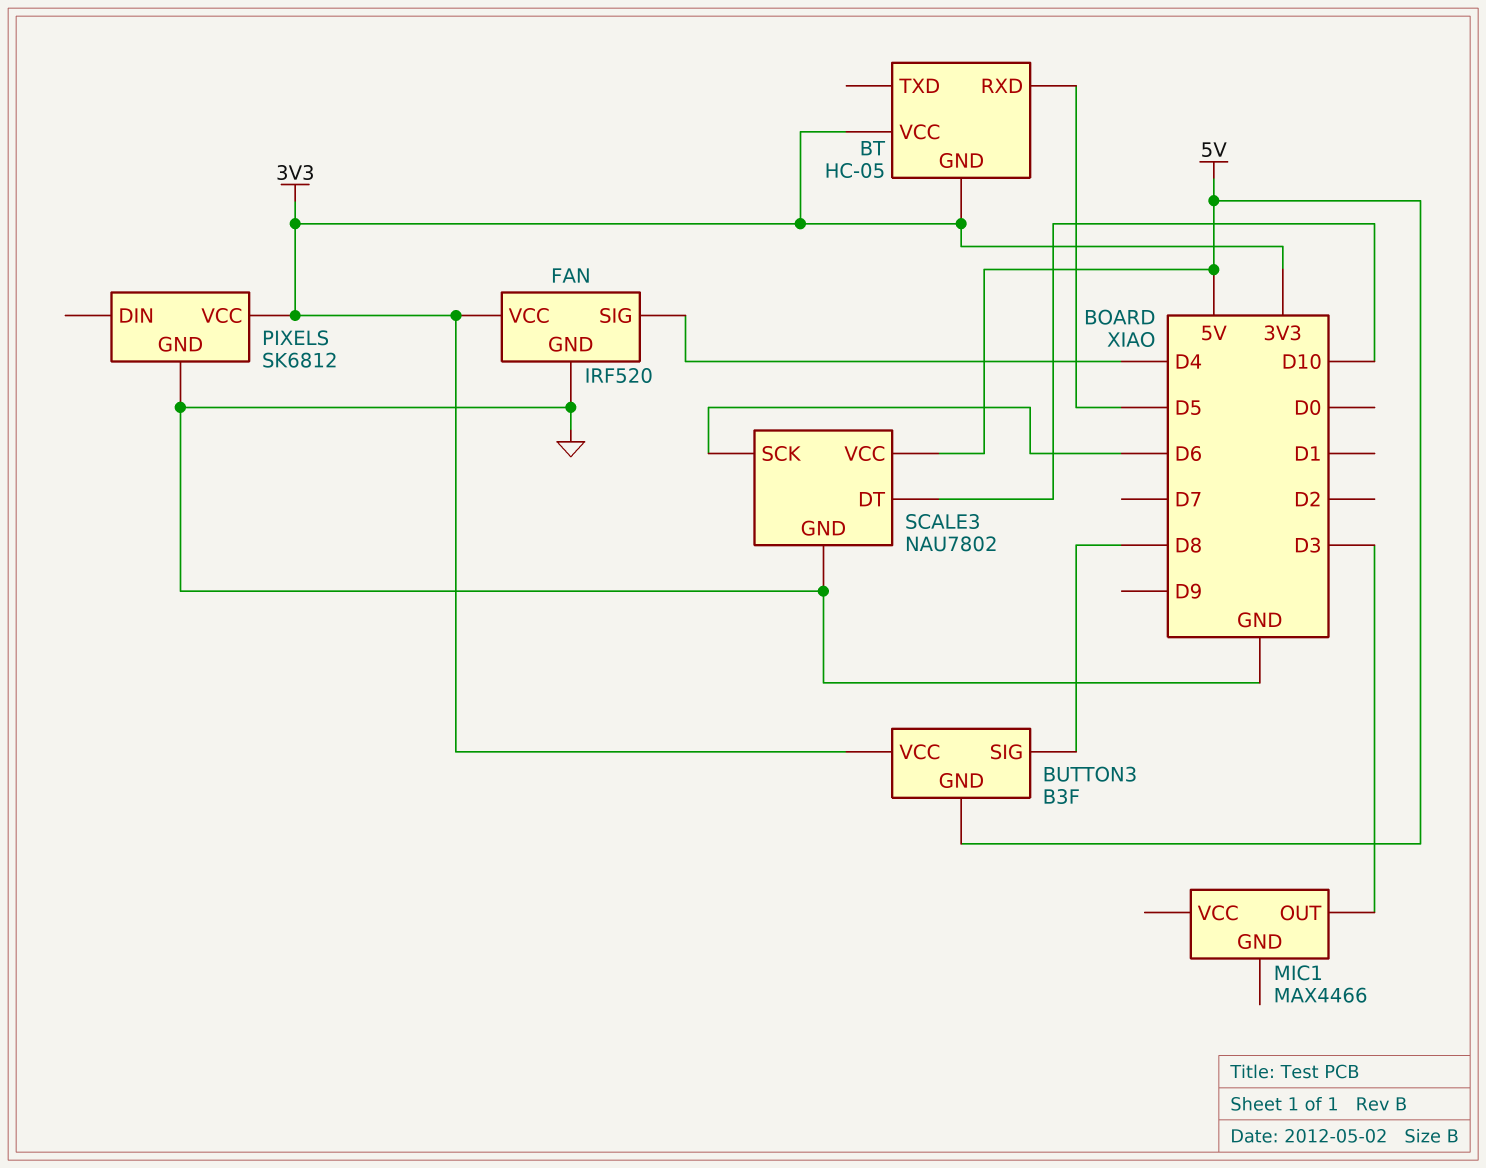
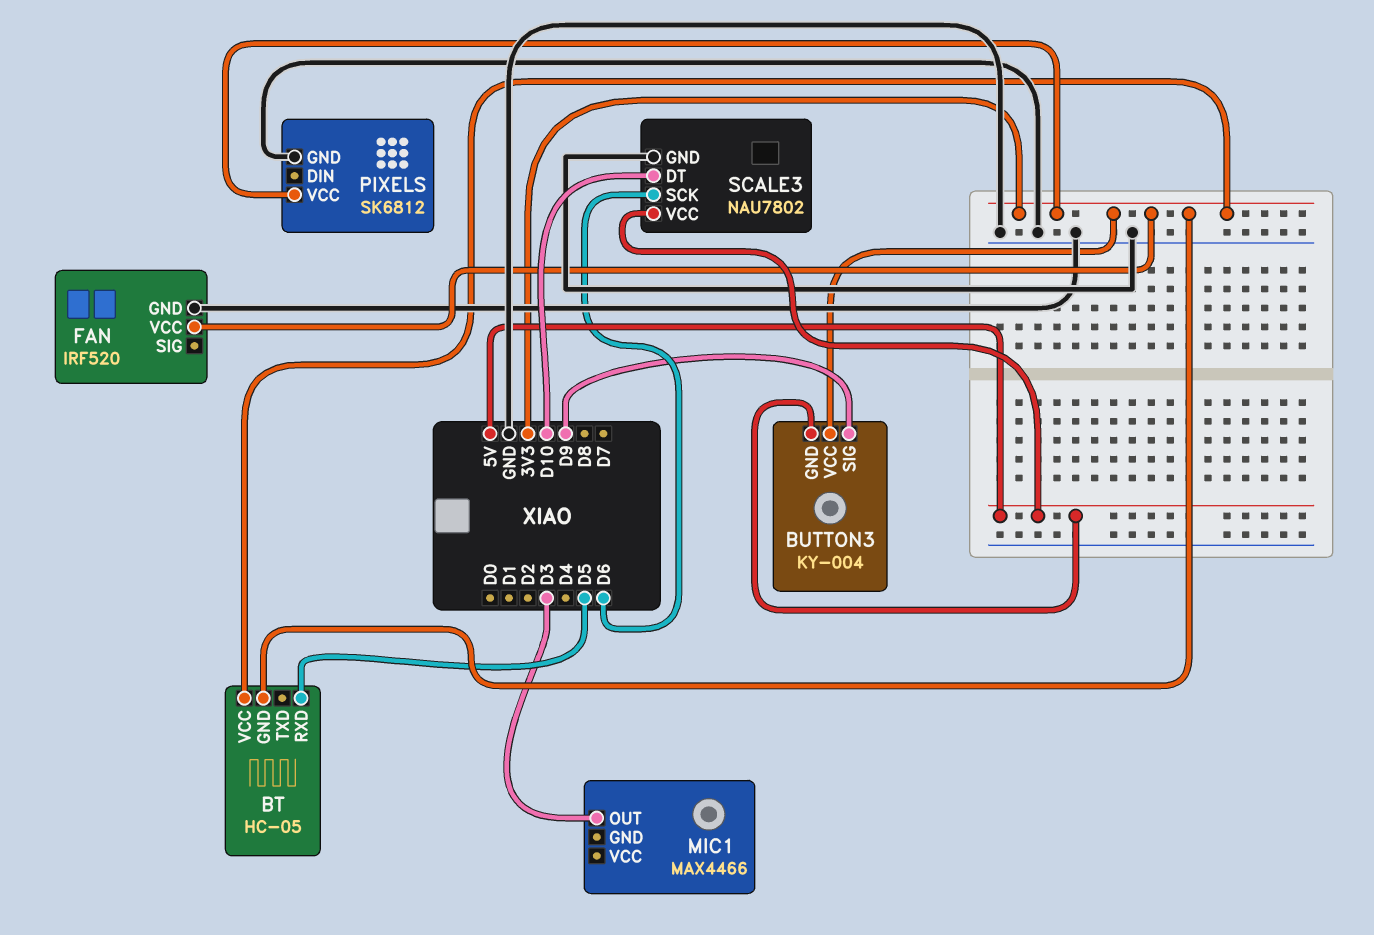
BUTTON3: B3F -> KY-004
BUTTON3 pin SIG: D8 -> D9
FAN pin SIG: D4 -> none

